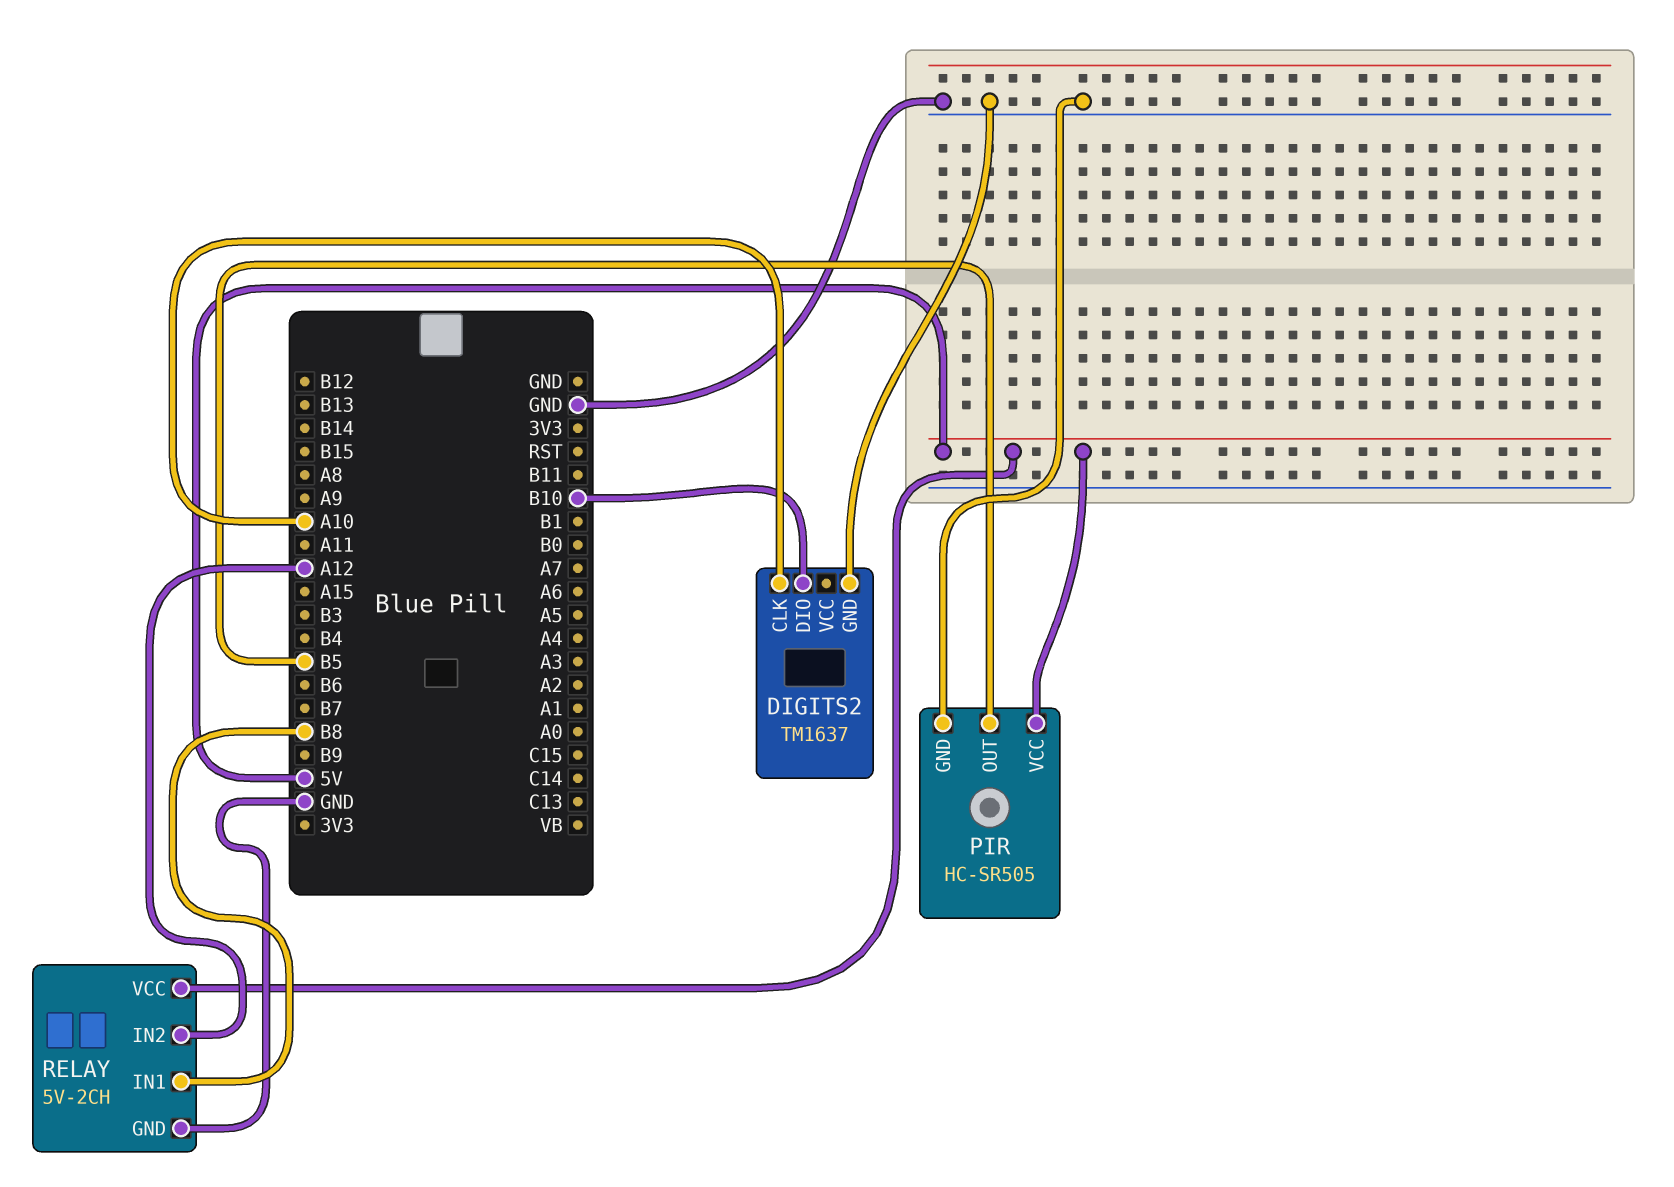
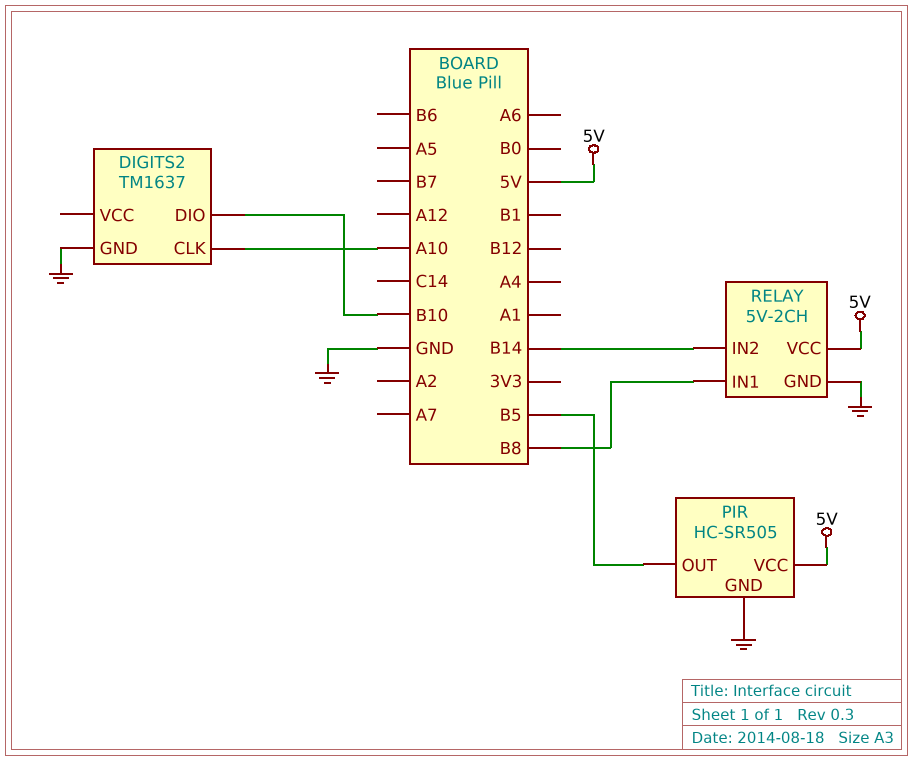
RELAY pin IN2: A12 -> B14

